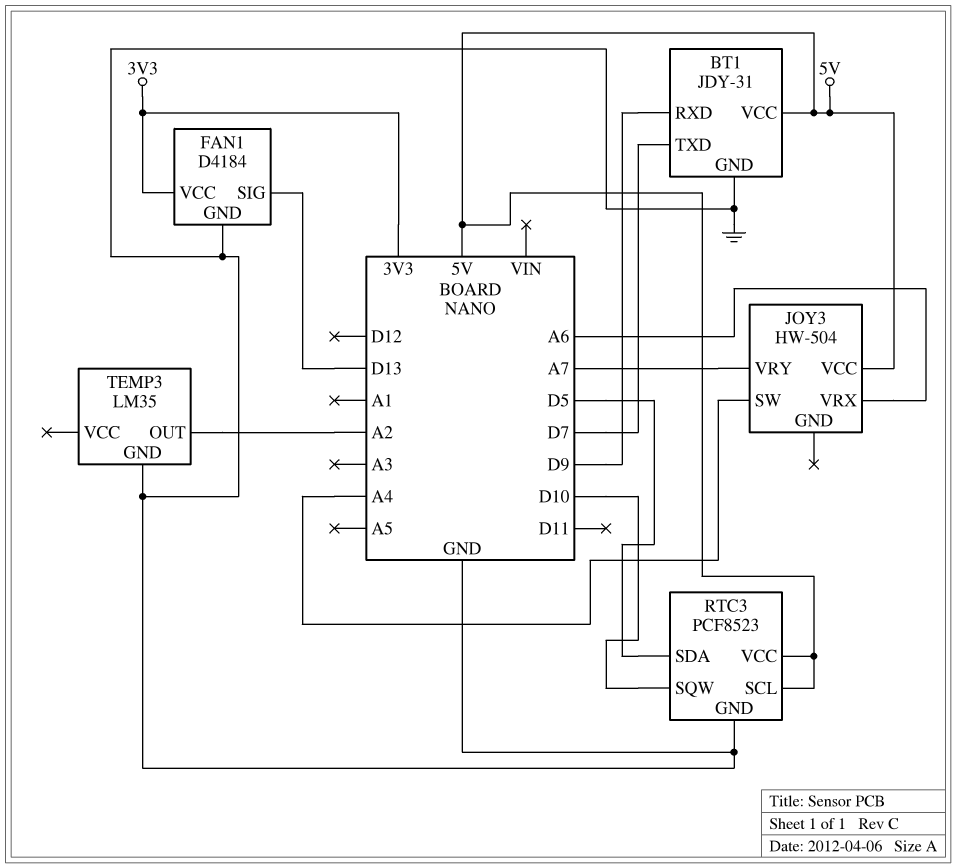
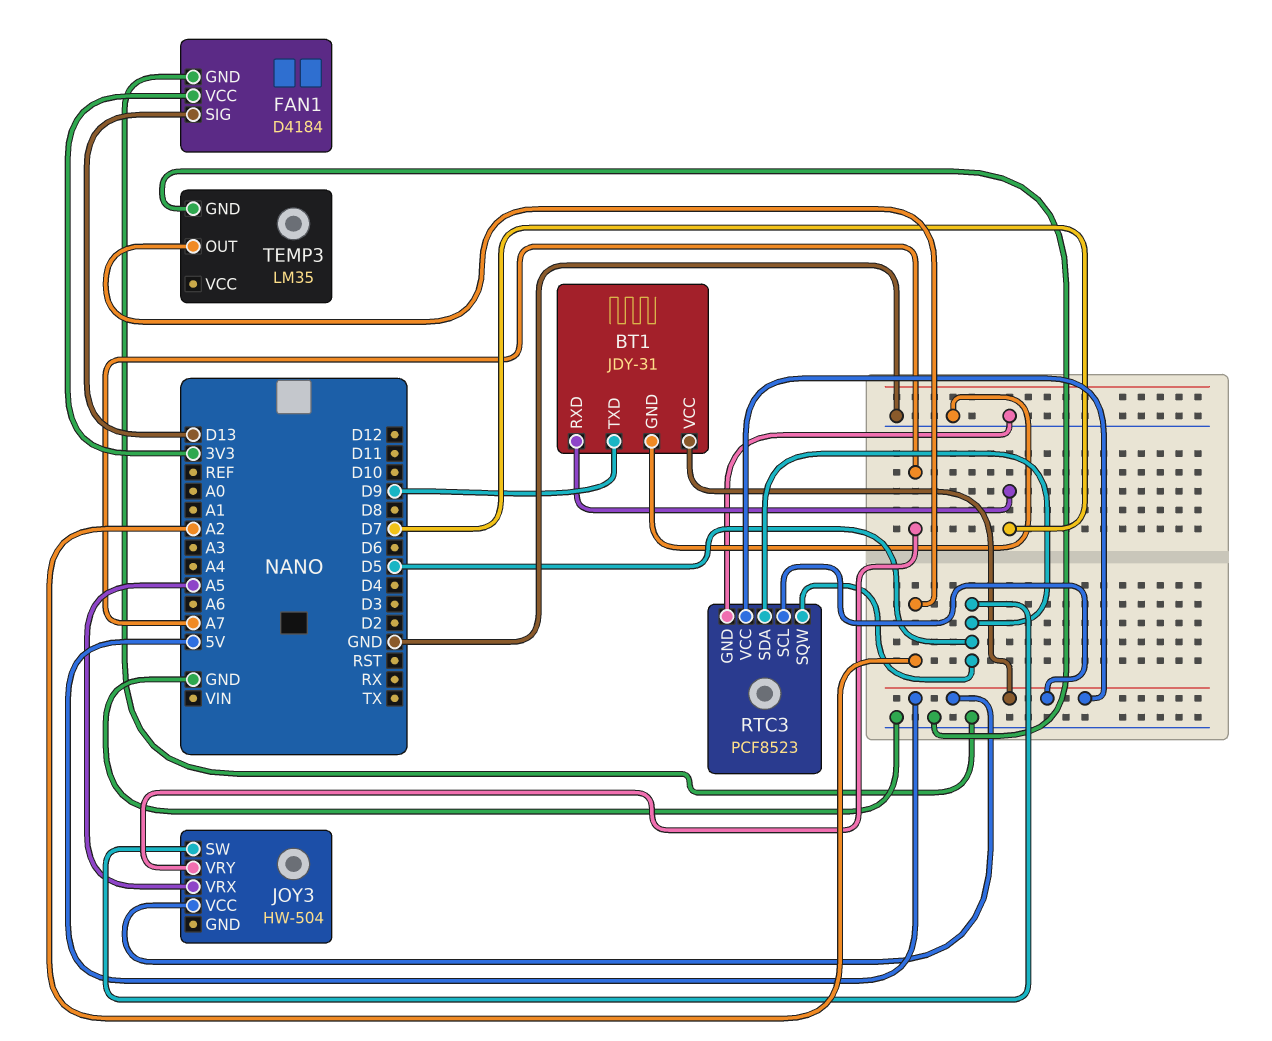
BT1 pin RXD: D9 -> D7
BT1 pin TXD: D7 -> D9
JOY3 pin SW: A4 -> D5
JOY3 pin VRX: A6 -> A5
RTC3 pin SQW: D10 -> D5

